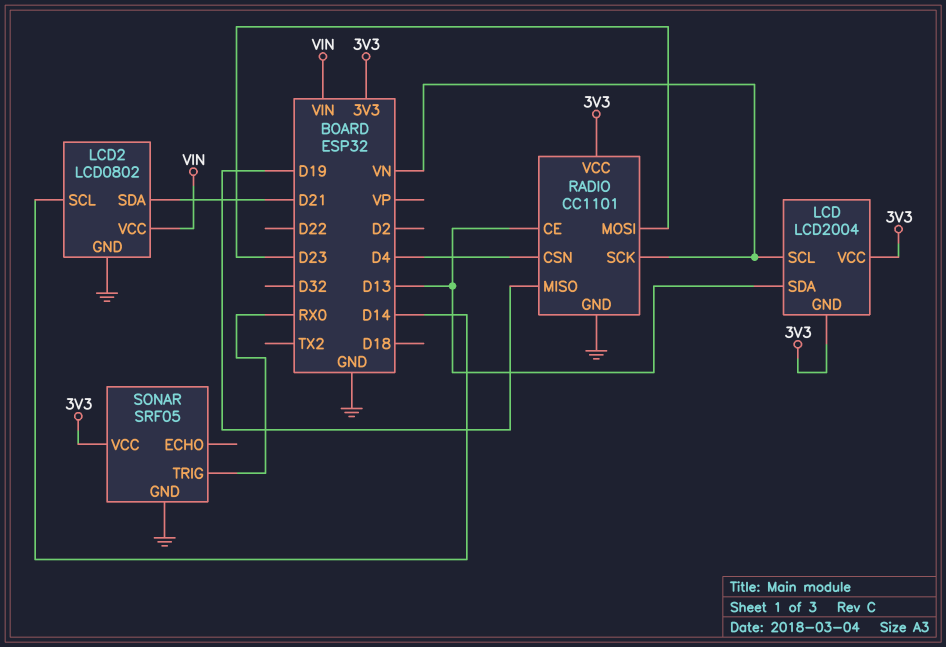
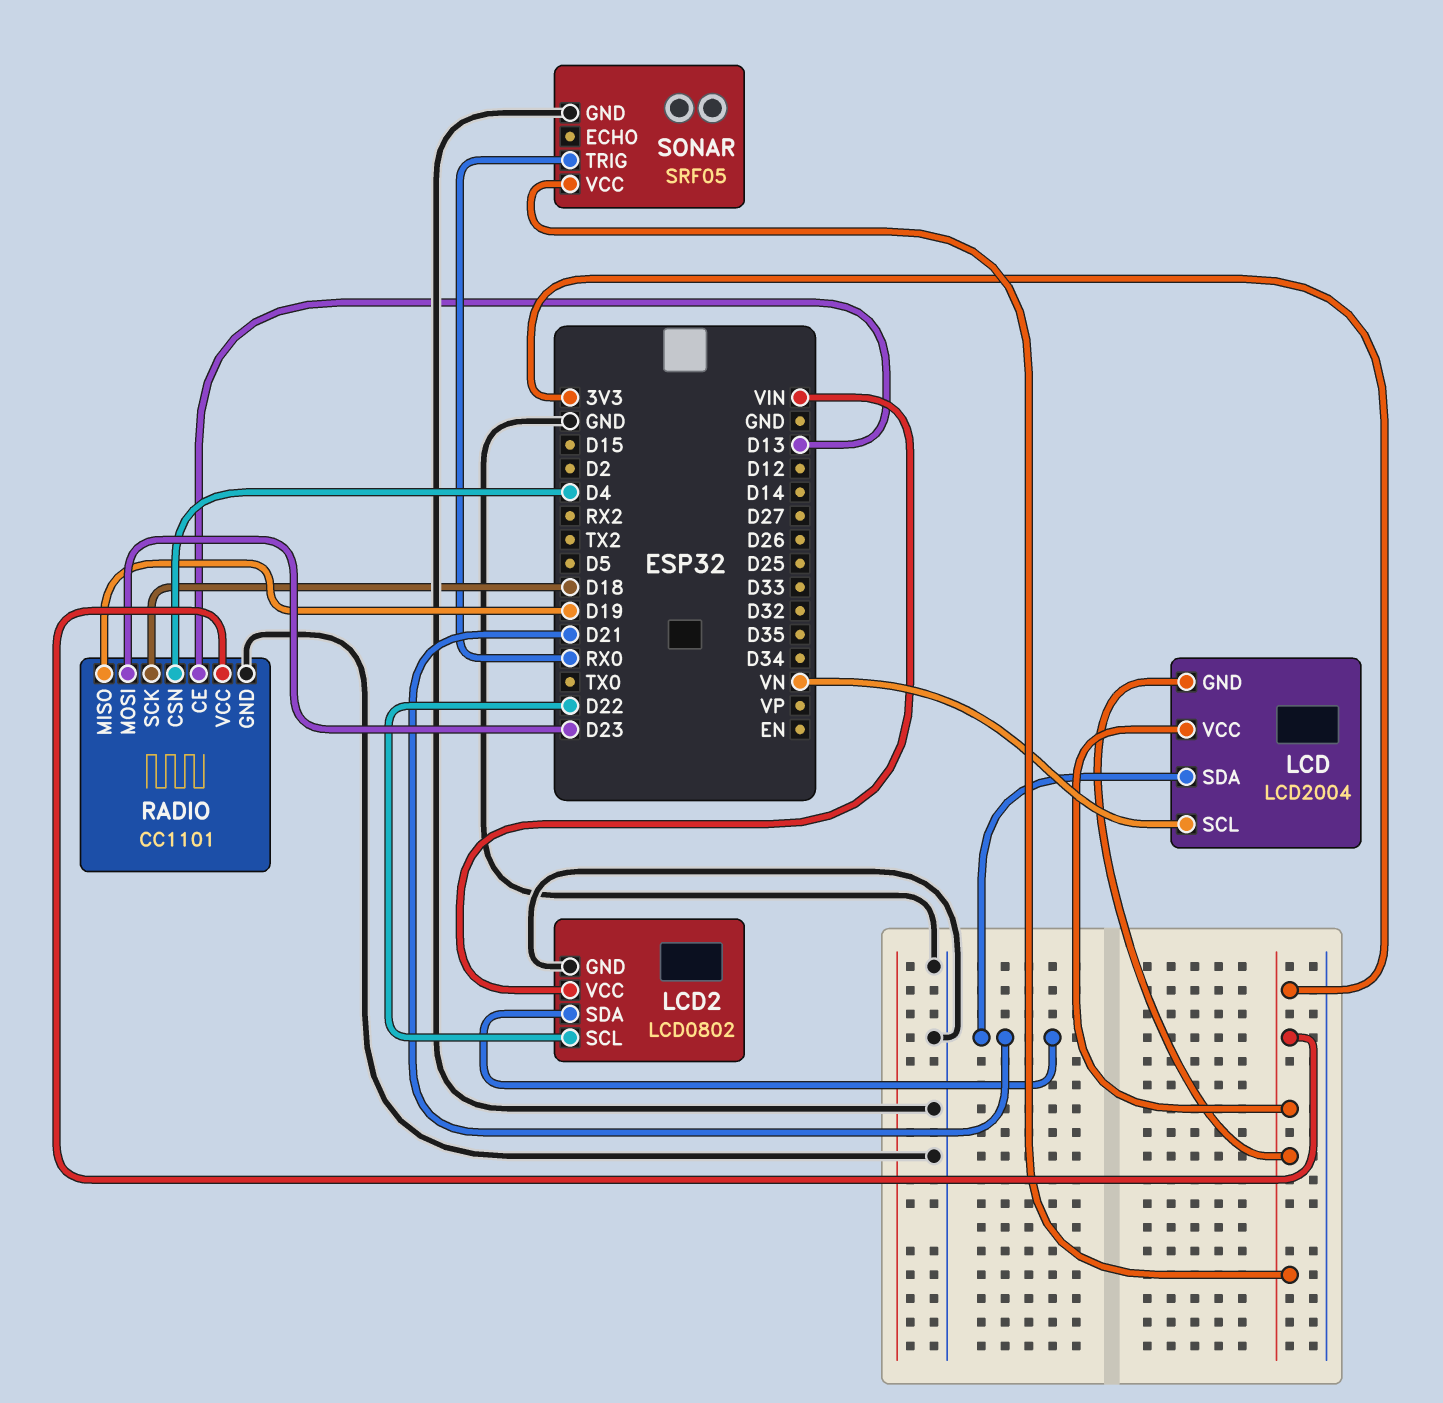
LCD pin SDA: D13 -> D21
LCD2 pin SCL: D14 -> D22
RADIO pin SCK: VN -> D18

